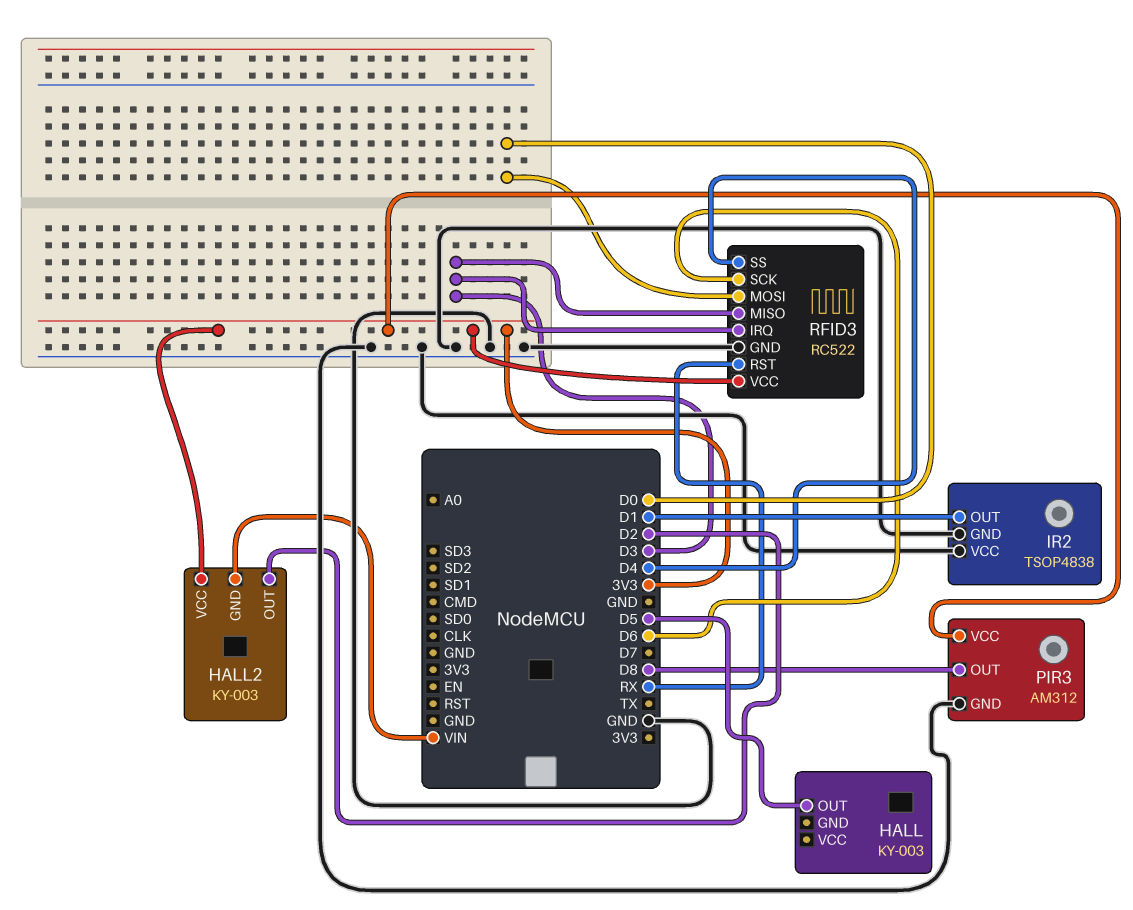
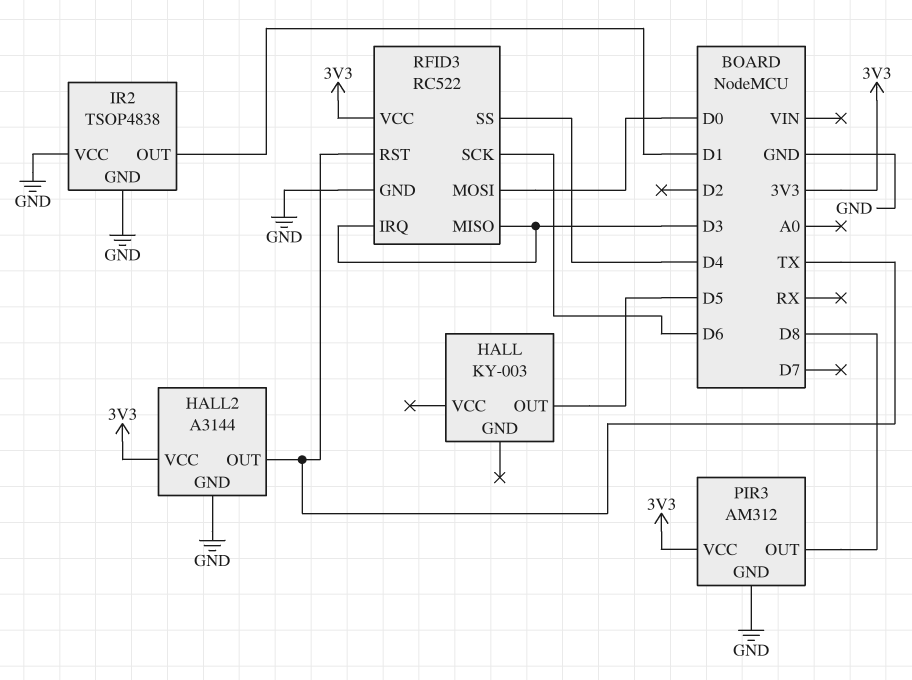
HALL2: KY-003 -> A3144
HALL2 pin GND: VIN -> GND
HALL2 pin OUT: D2 -> TX
RFID3 pin RST: RX -> TX

